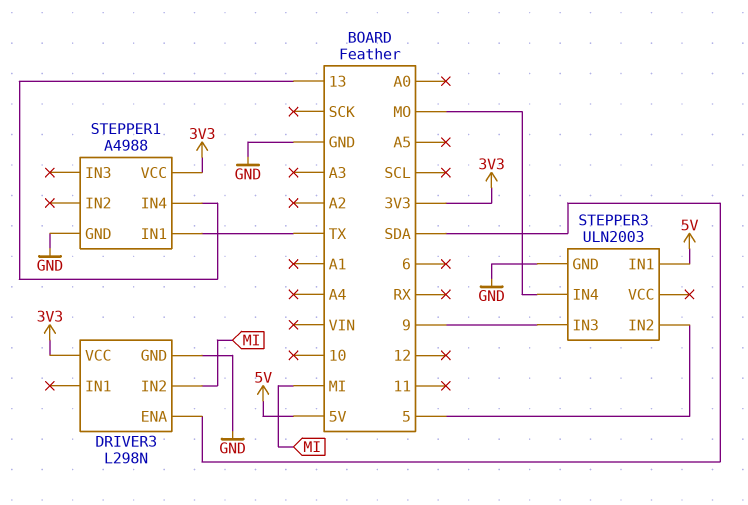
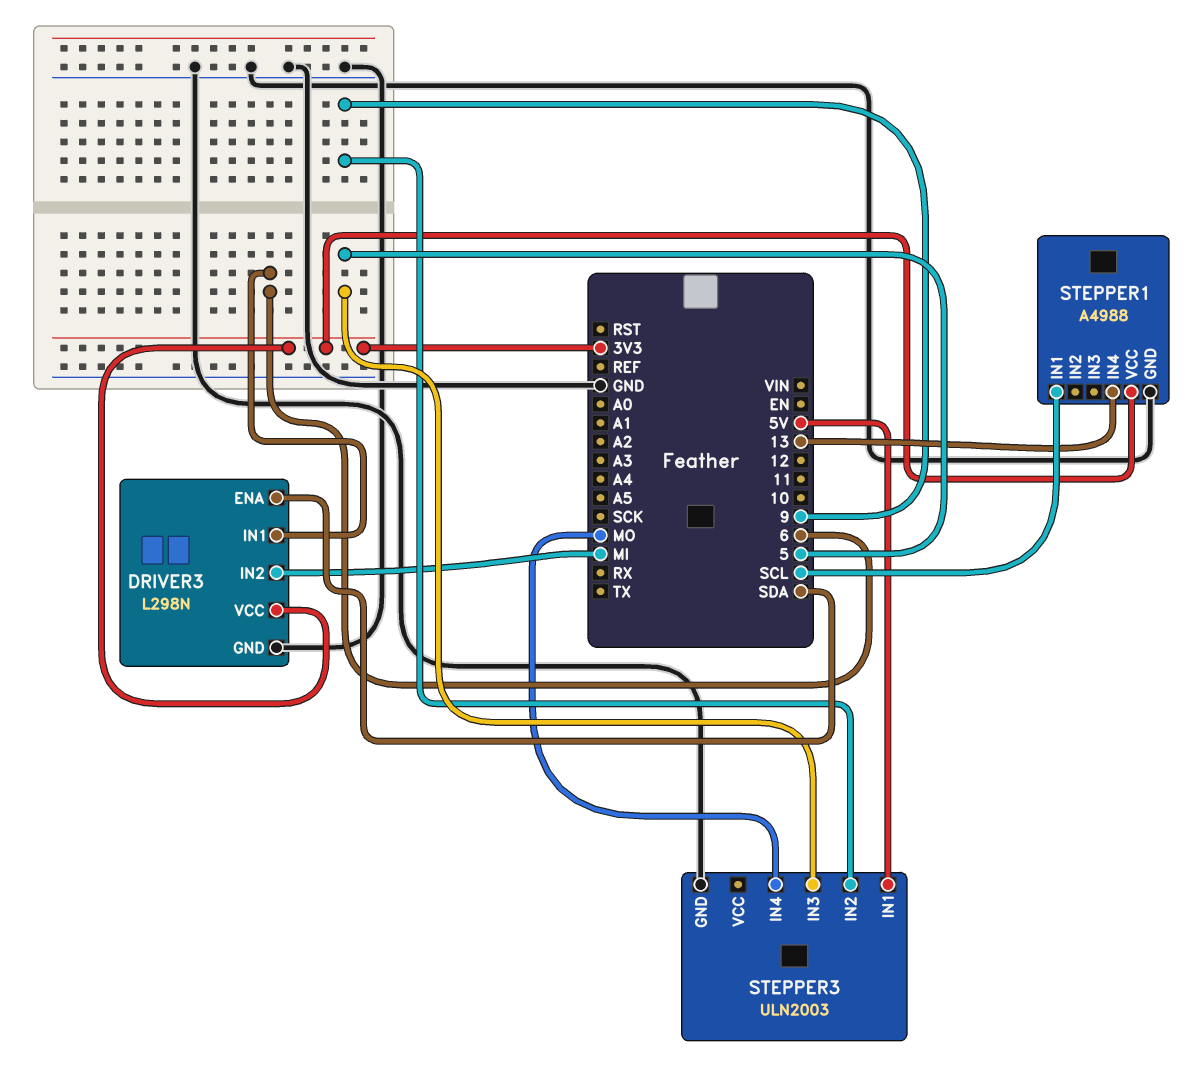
DRIVER3 pin IN1: none -> 6
STEPPER1 pin IN1: TX -> SCL
STEPPER3 pin IN2: 5 -> 9
STEPPER3 pin IN3: 9 -> 5

